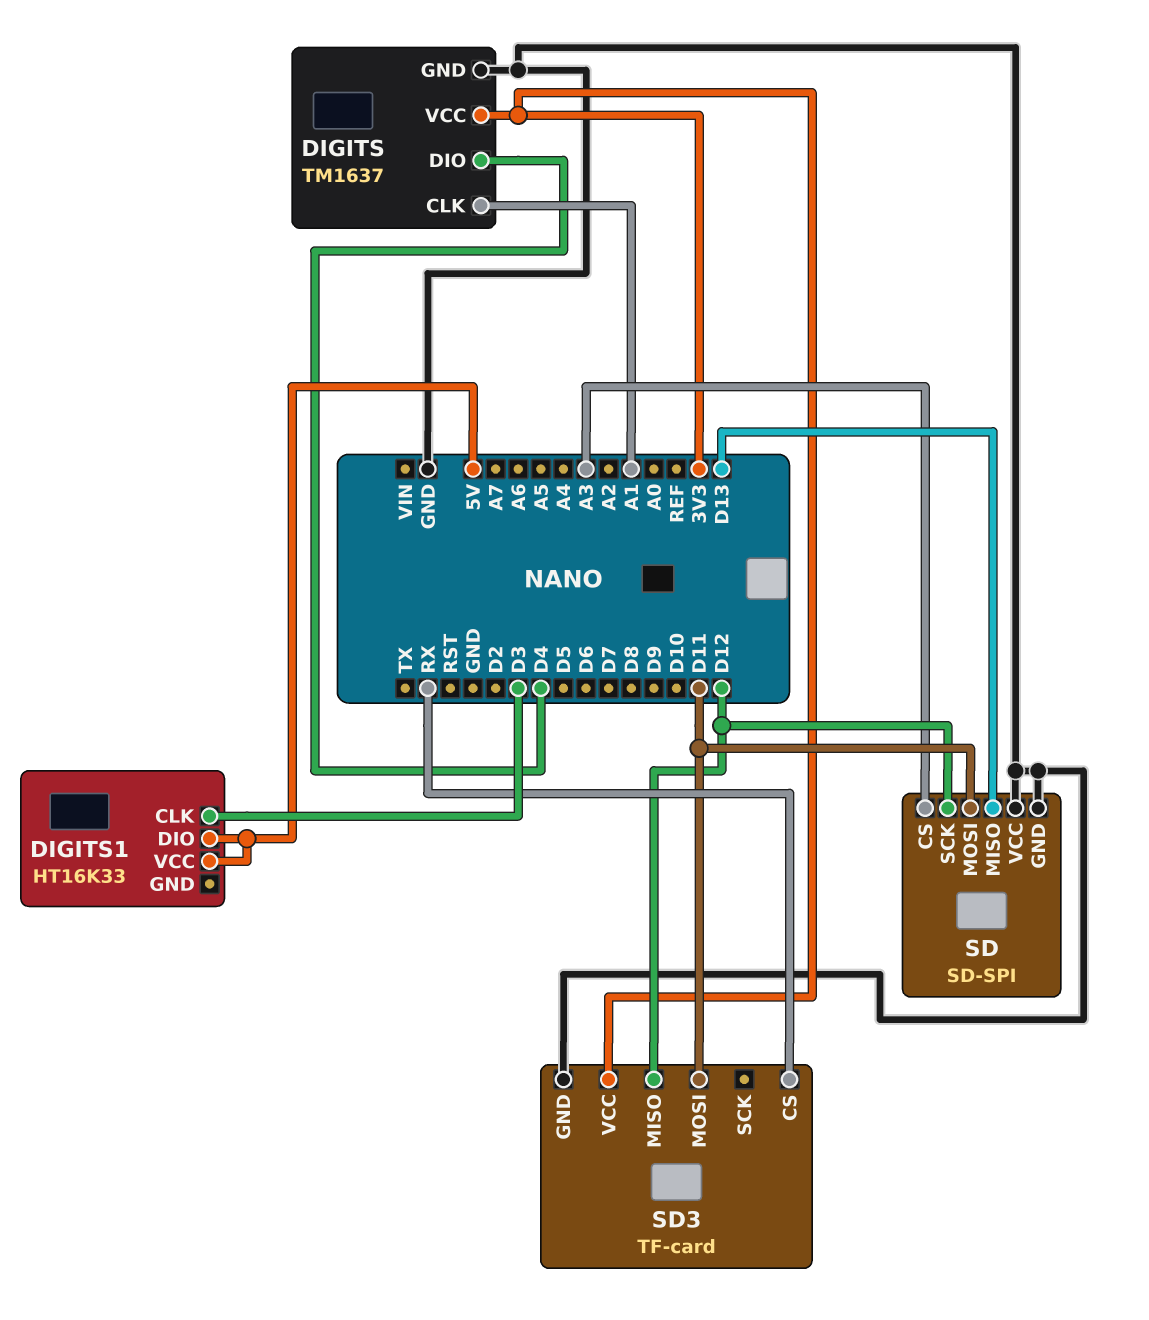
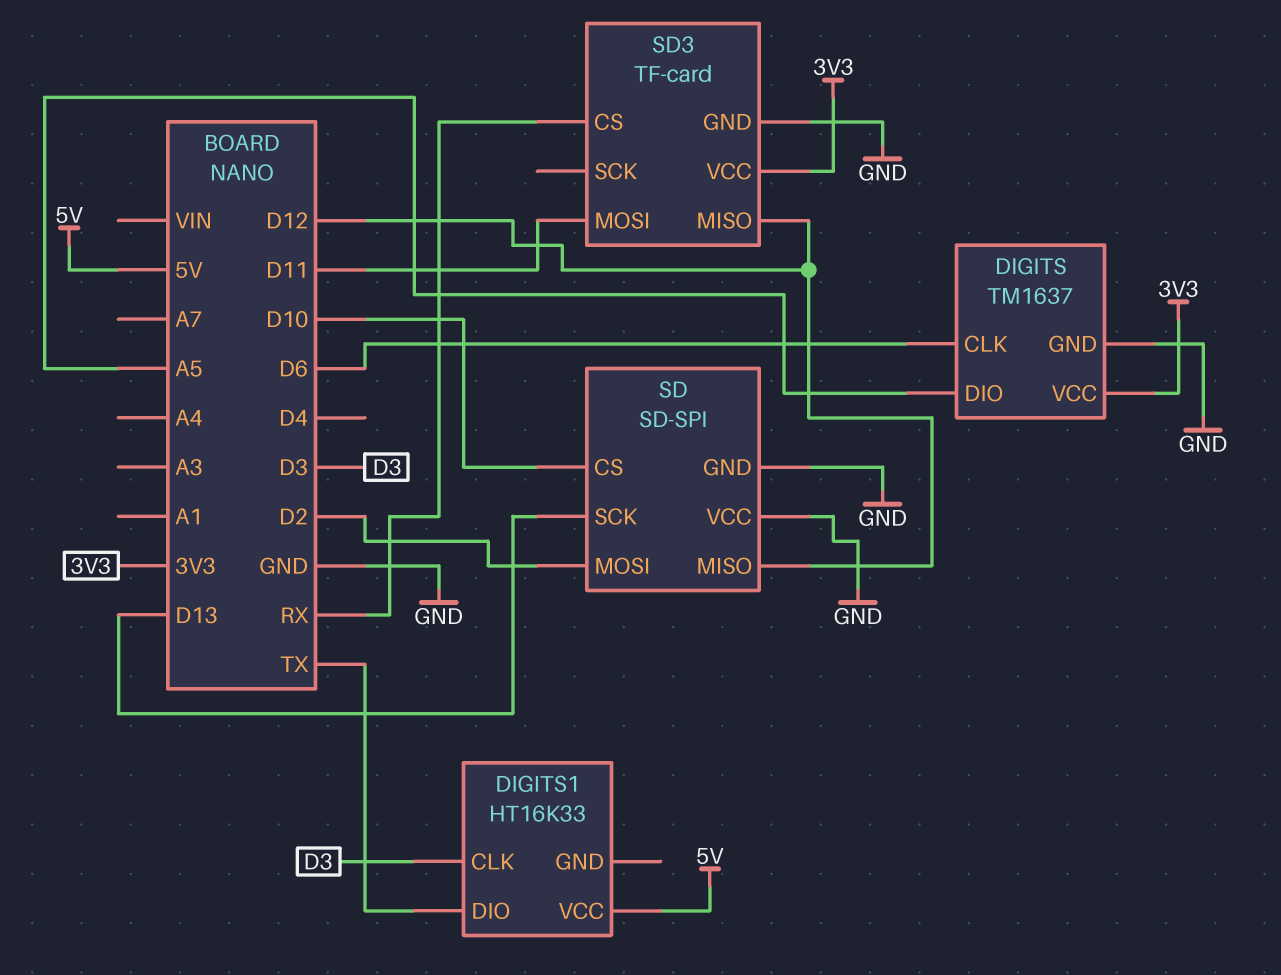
DIGITS pin CLK: A1 -> D6
DIGITS pin DIO: D4 -> A5
DIGITS1 pin DIO: 5V -> TX
SD pin CS: A3 -> D10
SD pin MISO: D13 -> D12
SD pin MOSI: D11 -> D2
SD pin SCK: D12 -> D13

